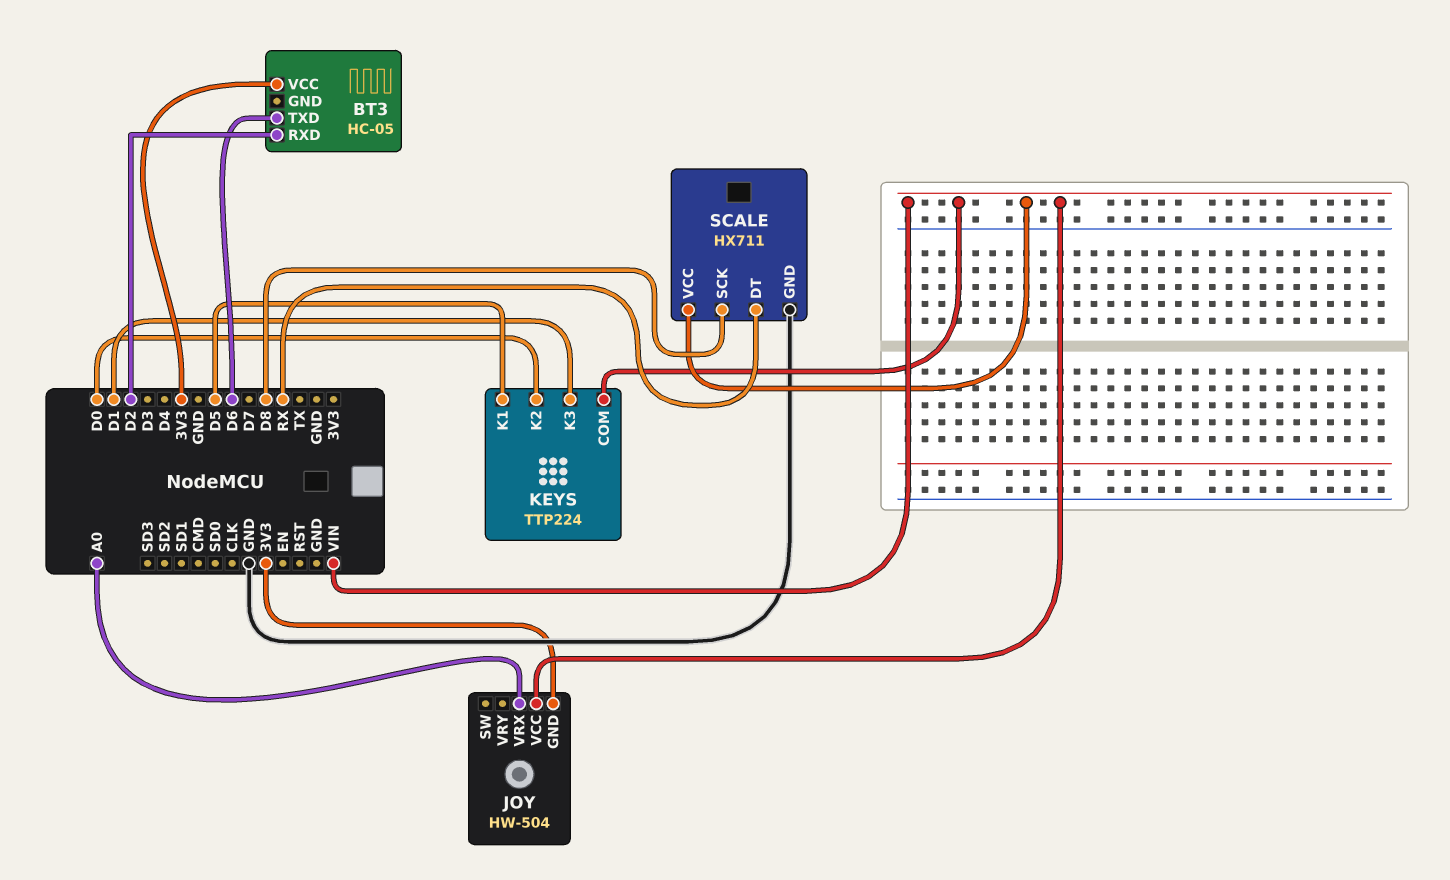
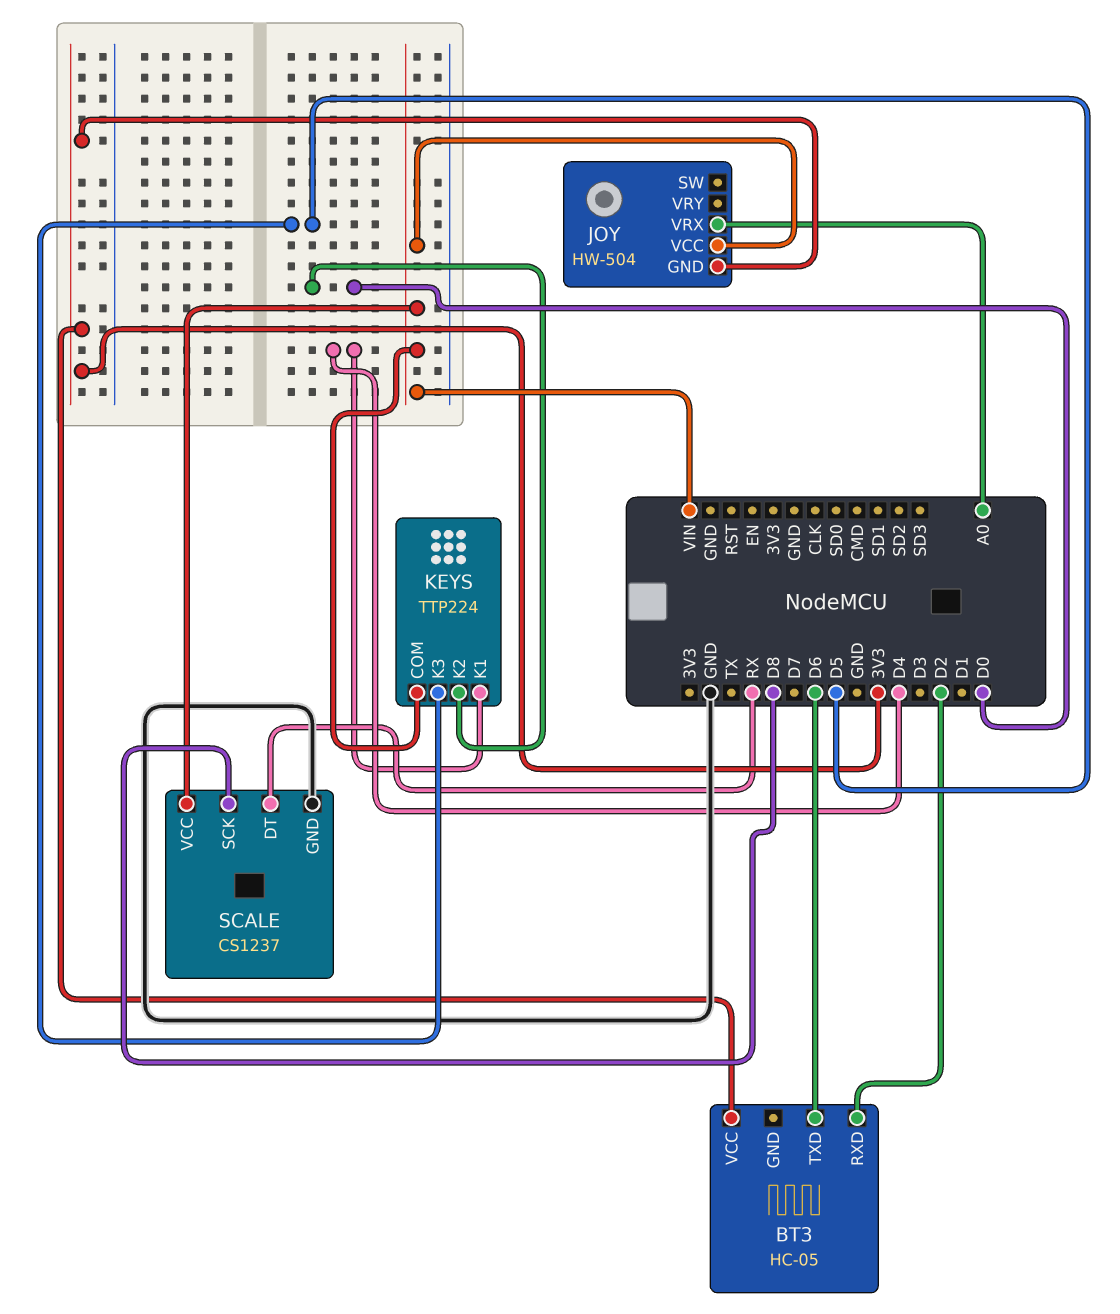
KEYS pin K1: D5 -> D4
KEYS pin K3: D1 -> D5
SCALE: HX711 -> CS1237

